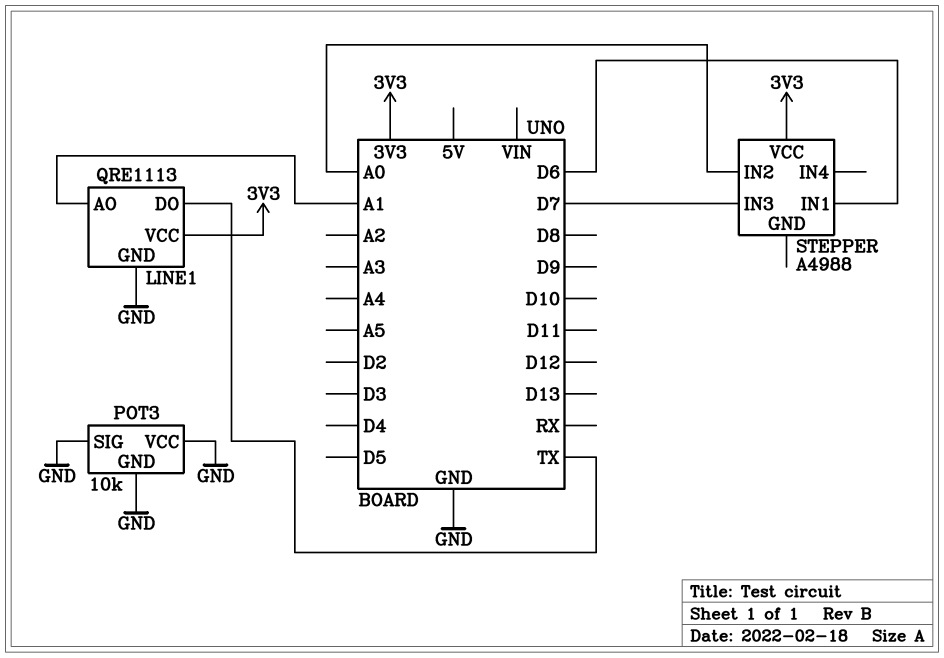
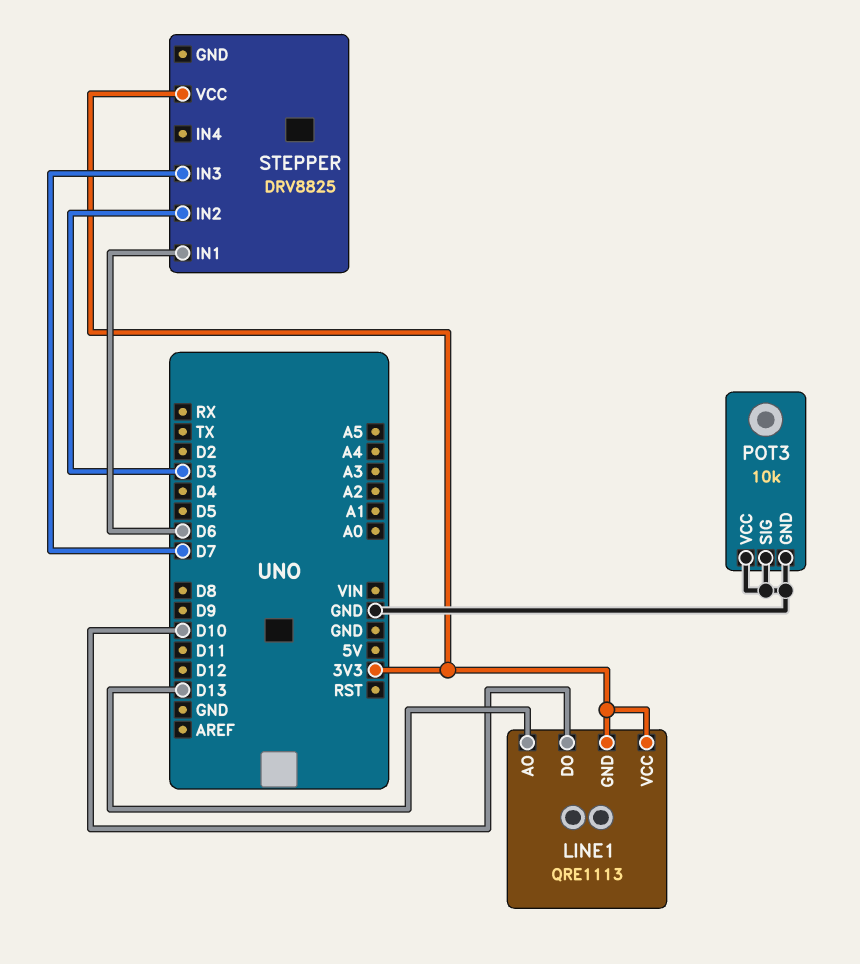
LINE1 pin AO: A1 -> D13
LINE1 pin DO: TX -> D10
LINE1 pin GND: GND -> 3V3
STEPPER: A4988 -> DRV8825
STEPPER pin IN2: A0 -> D3

